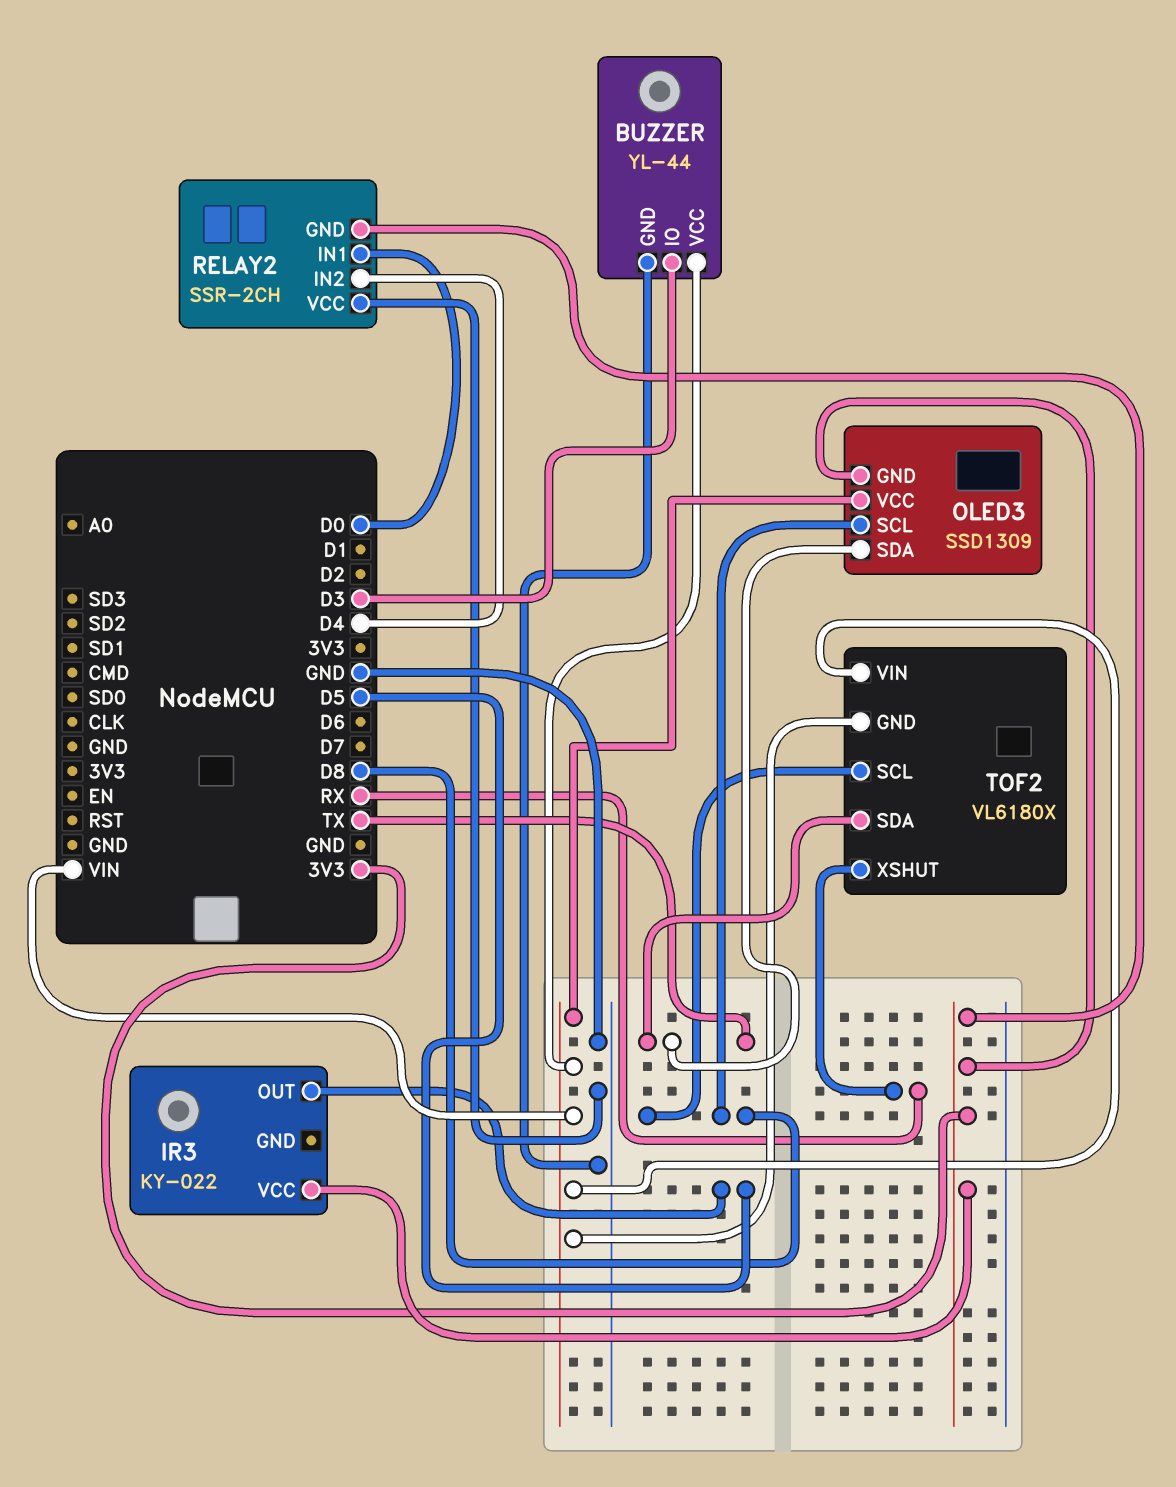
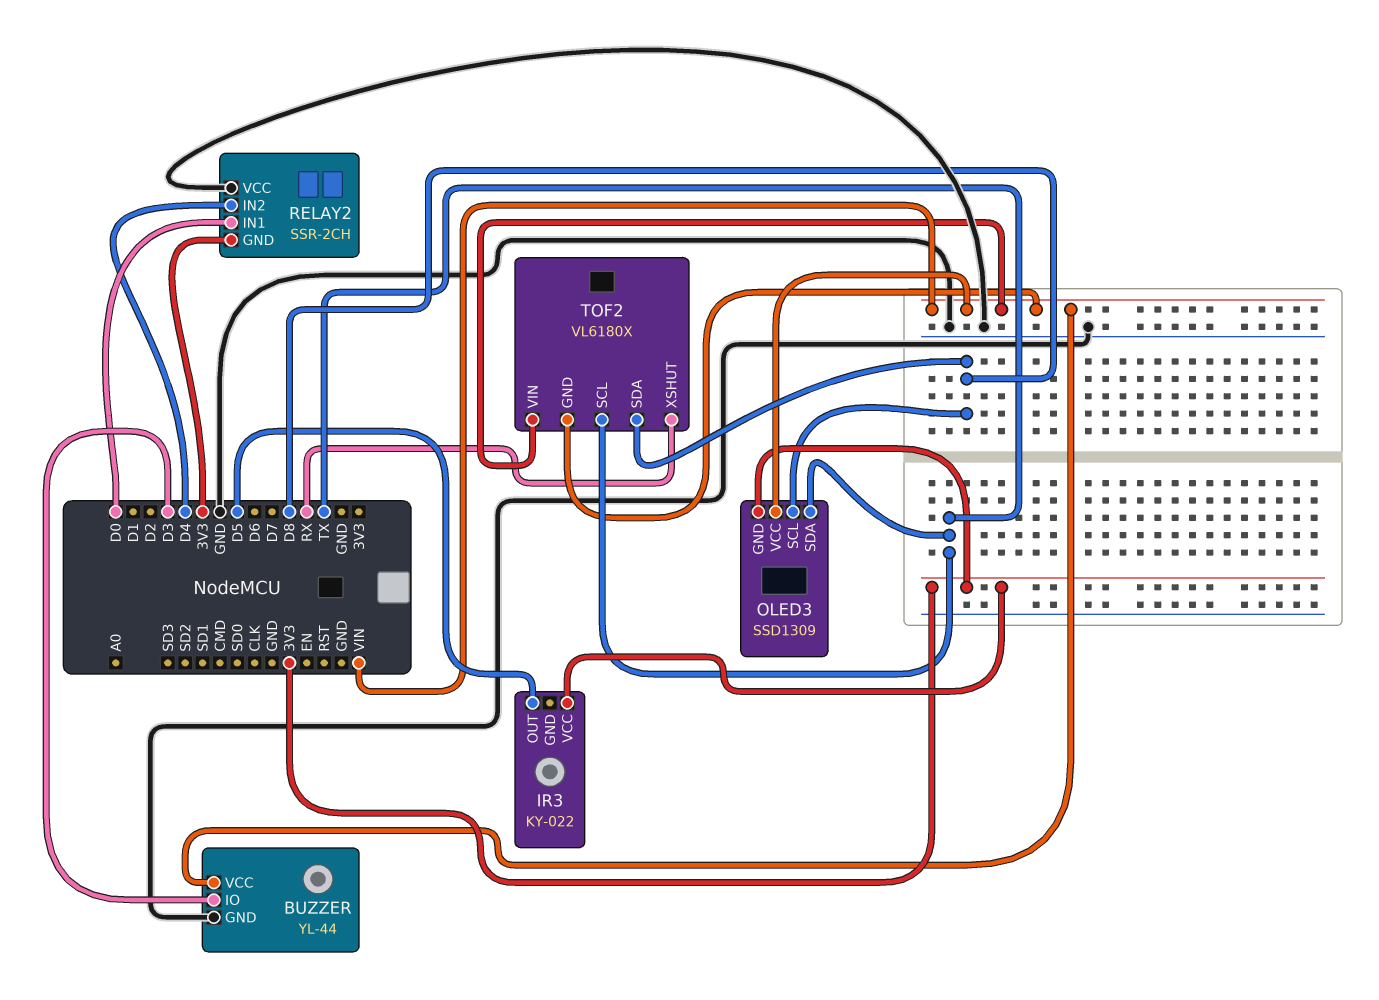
TOF2 pin SCL: D8 -> TX
TOF2 pin SDA: TX -> D8

